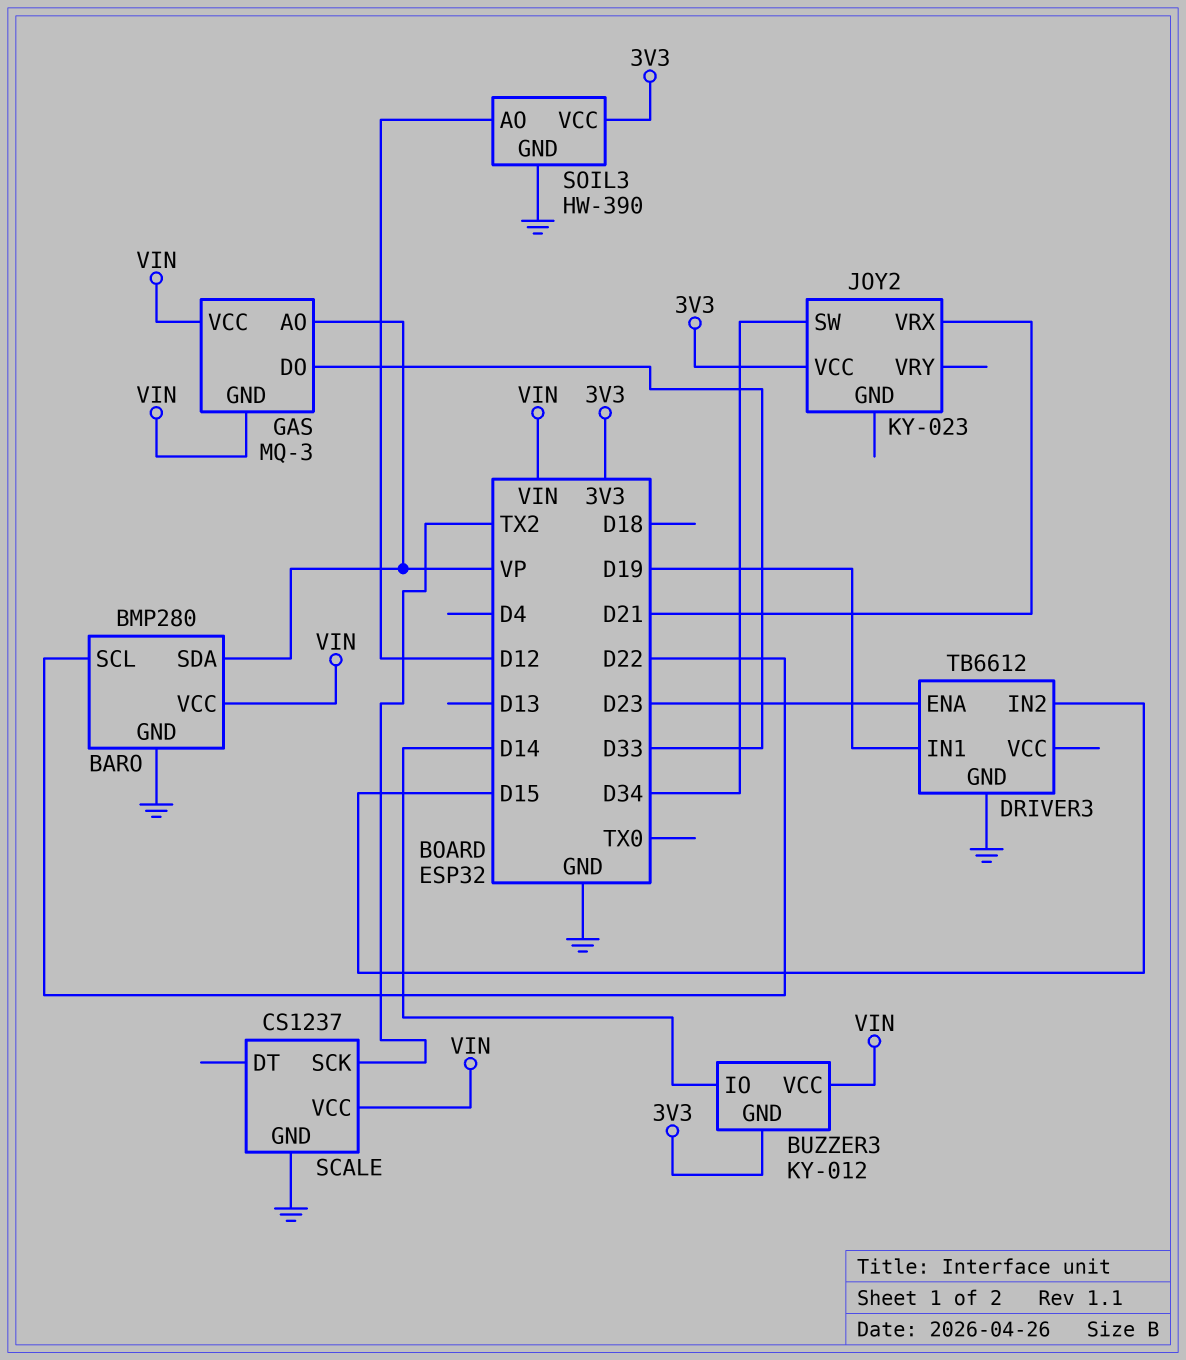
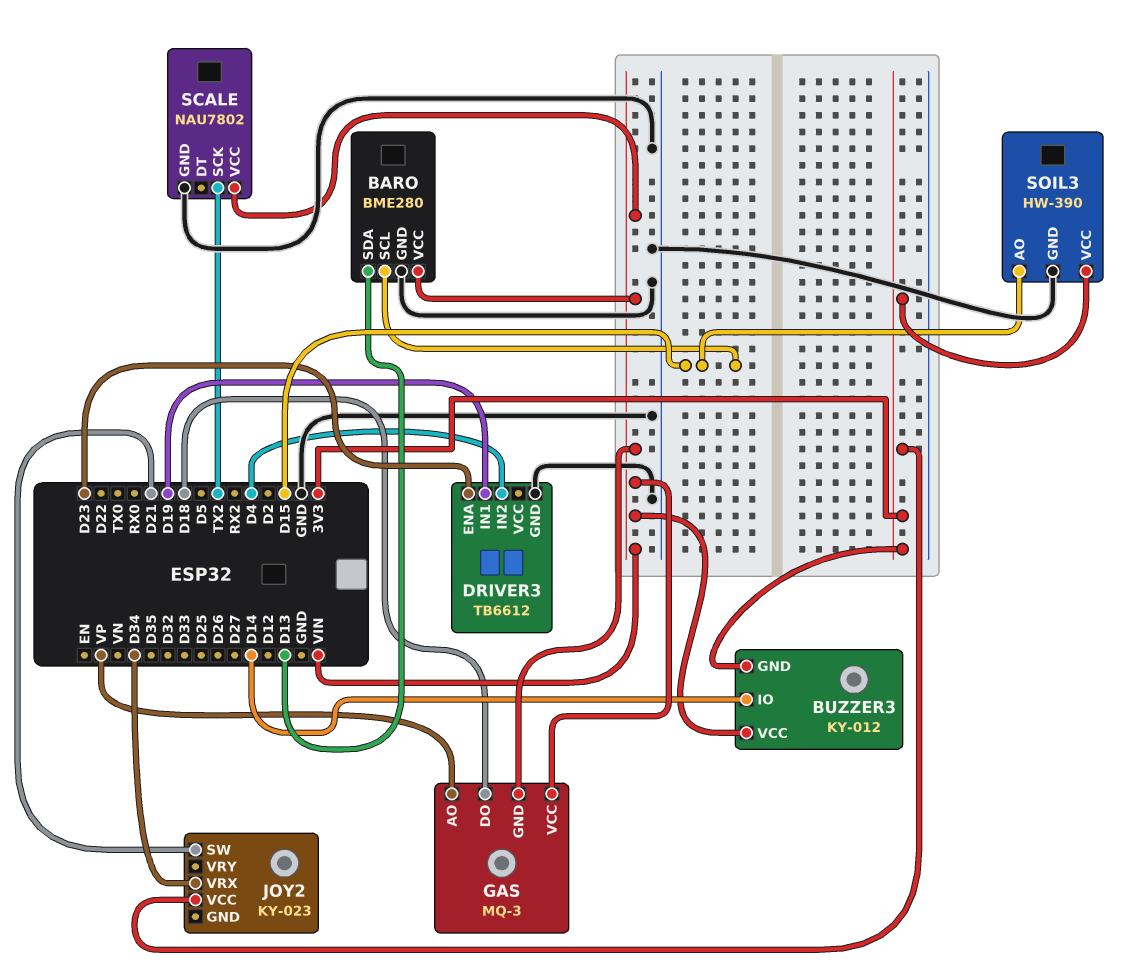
BARO: BMP280 -> BME280
BARO pin SCL: D22 -> D15
BARO pin SDA: VP -> D13
DRIVER3 pin IN2: D15 -> D4
GAS pin DO: D33 -> D18
JOY2 pin SW: D34 -> D21
JOY2 pin VRX: D21 -> D34
SCALE: CS1237 -> NAU7802
SOIL3 pin AO: D12 -> D15

